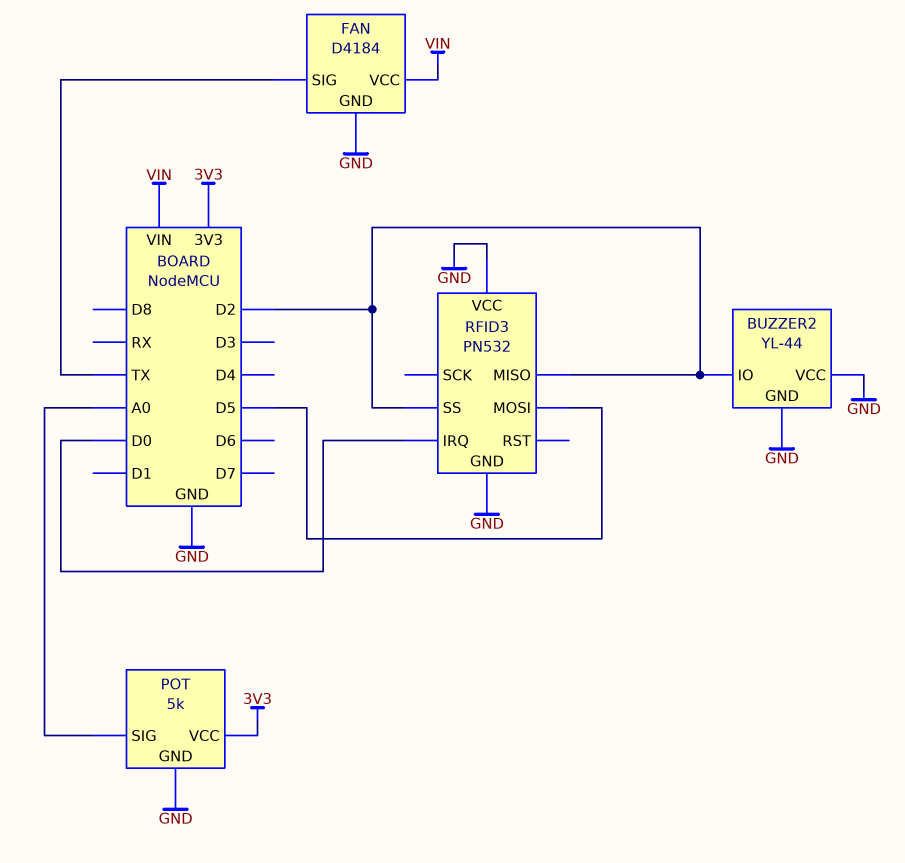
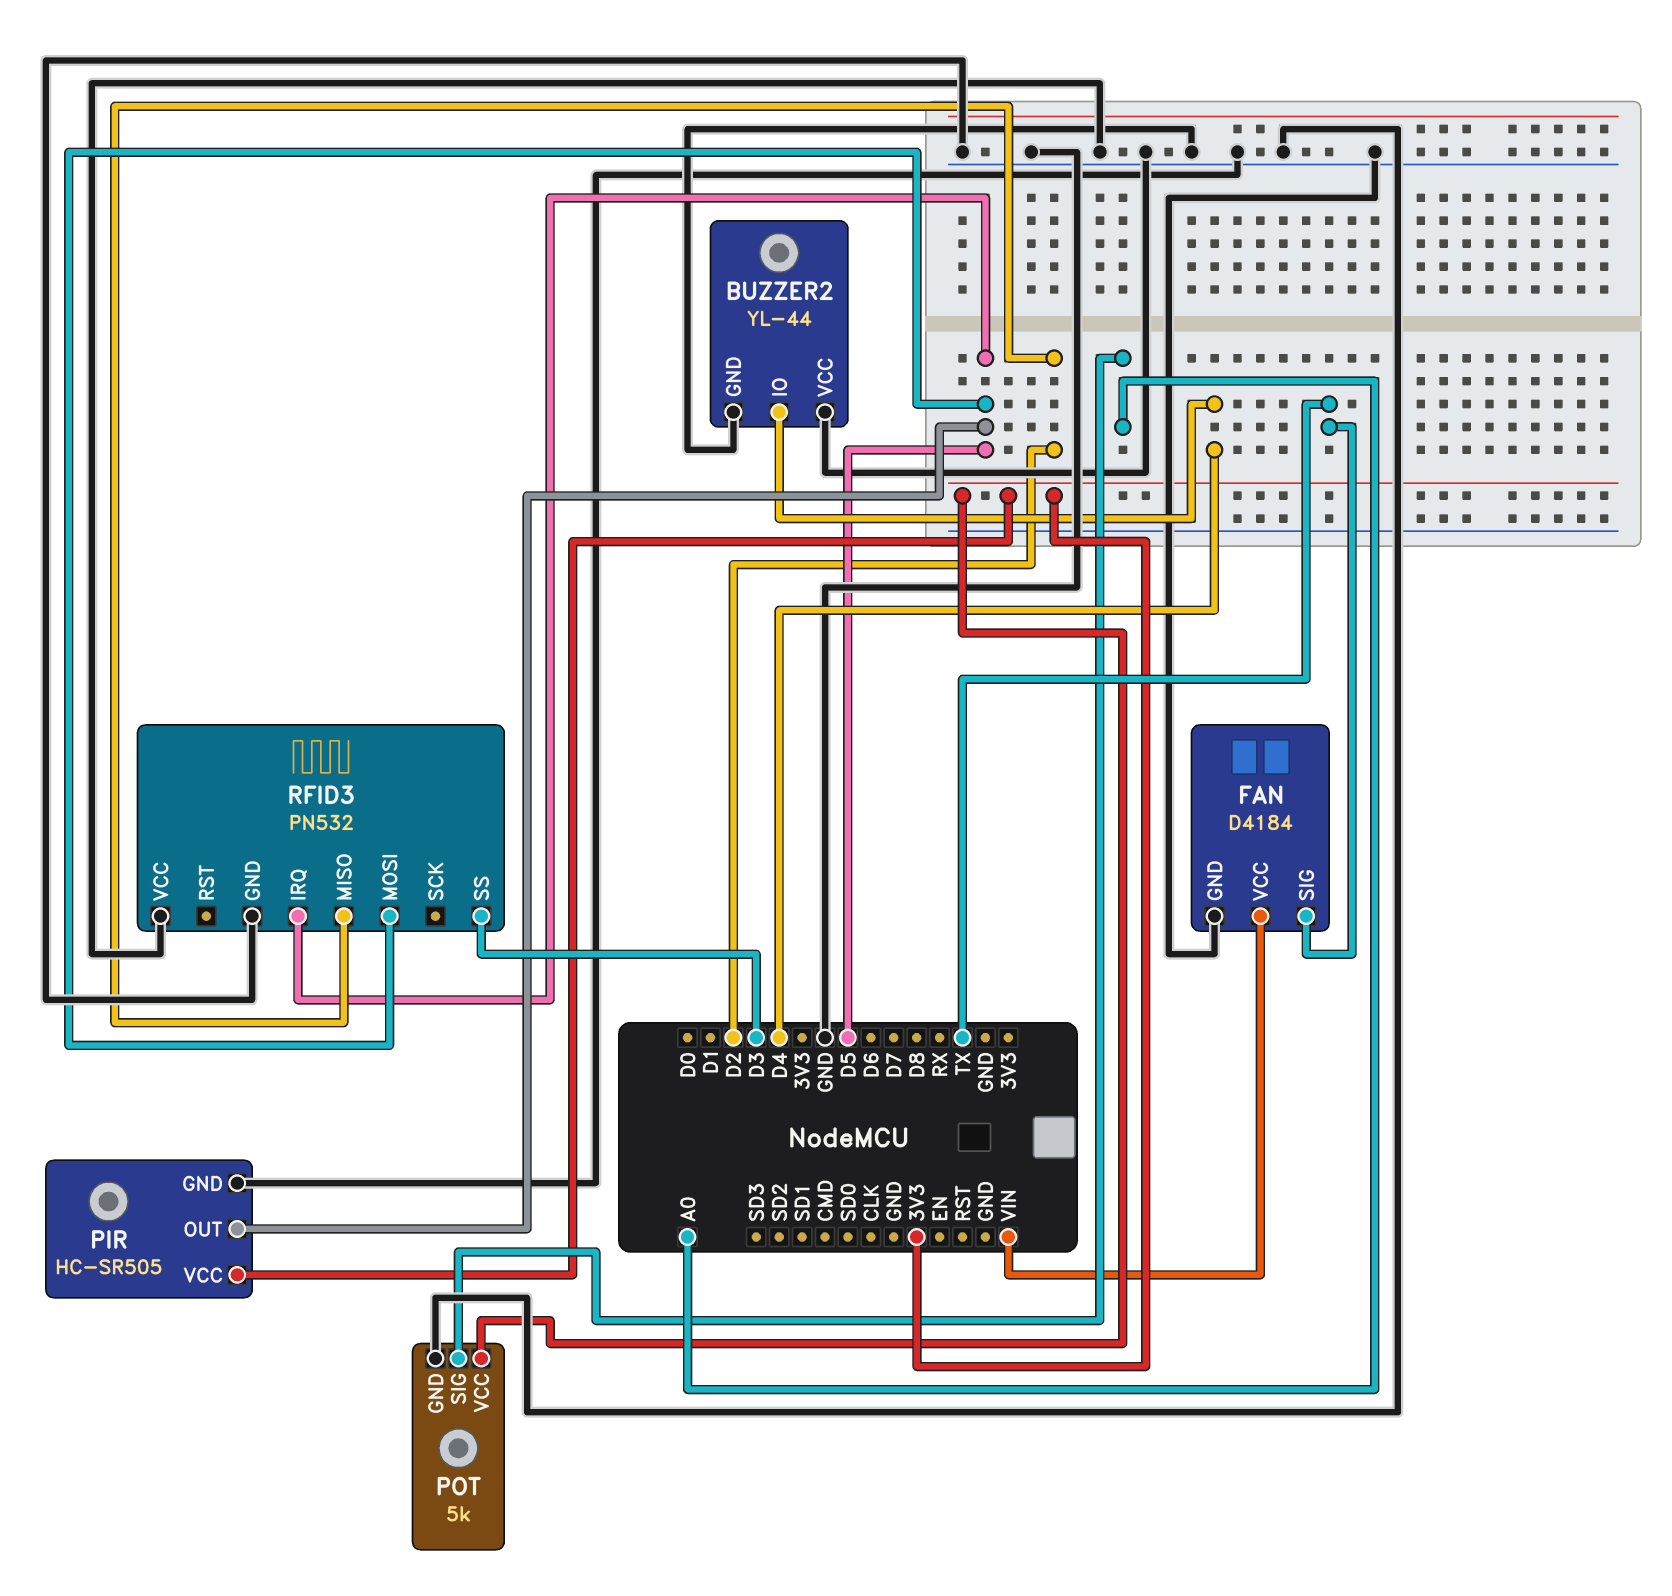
BUZZER2 pin IO: D2 -> D4
PIR: none -> HC-SR505
PIR pin GND: none -> GND
PIR pin OUT: none -> D5
PIR pin VCC: none -> 3V3
RFID3 pin IRQ: D0 -> D5
RFID3 pin SS: D2 -> D3

